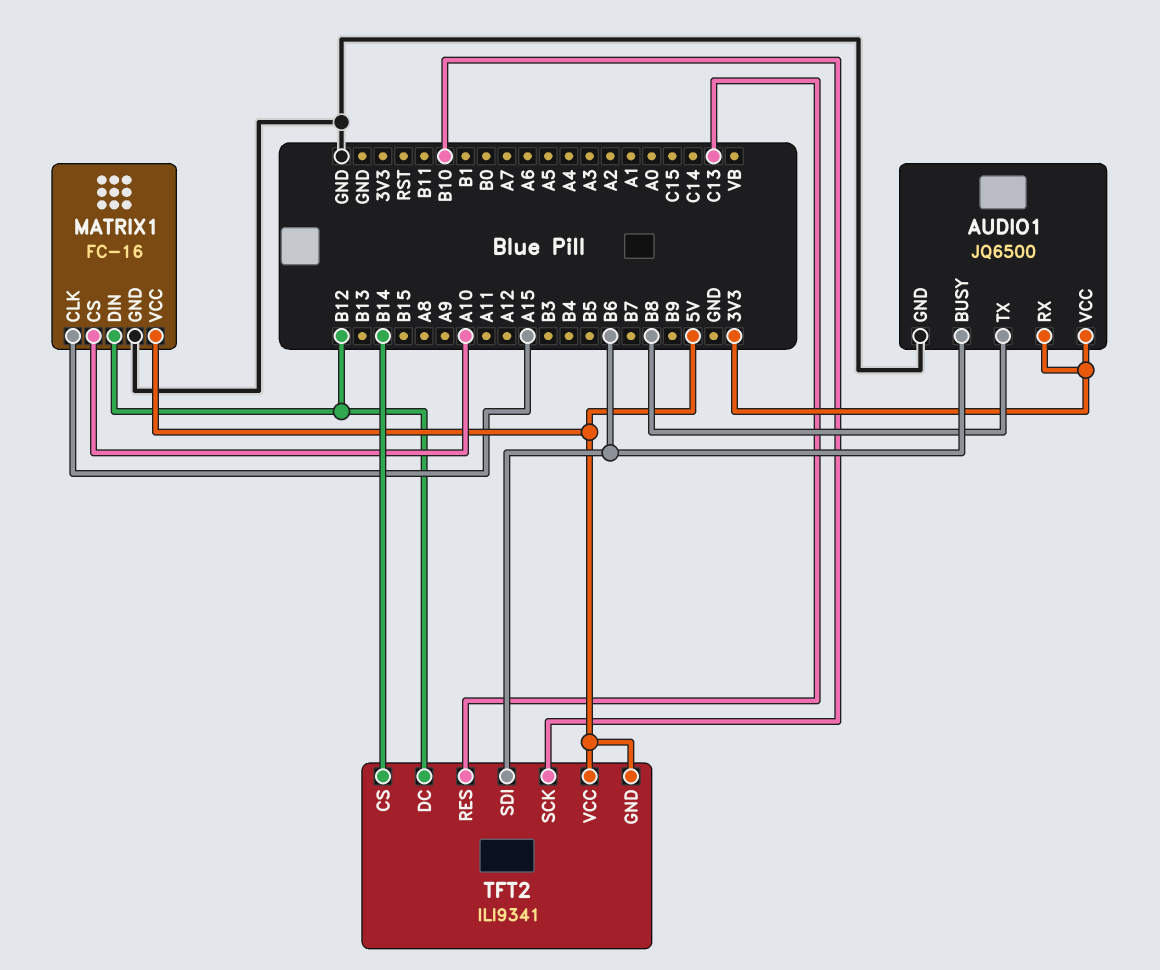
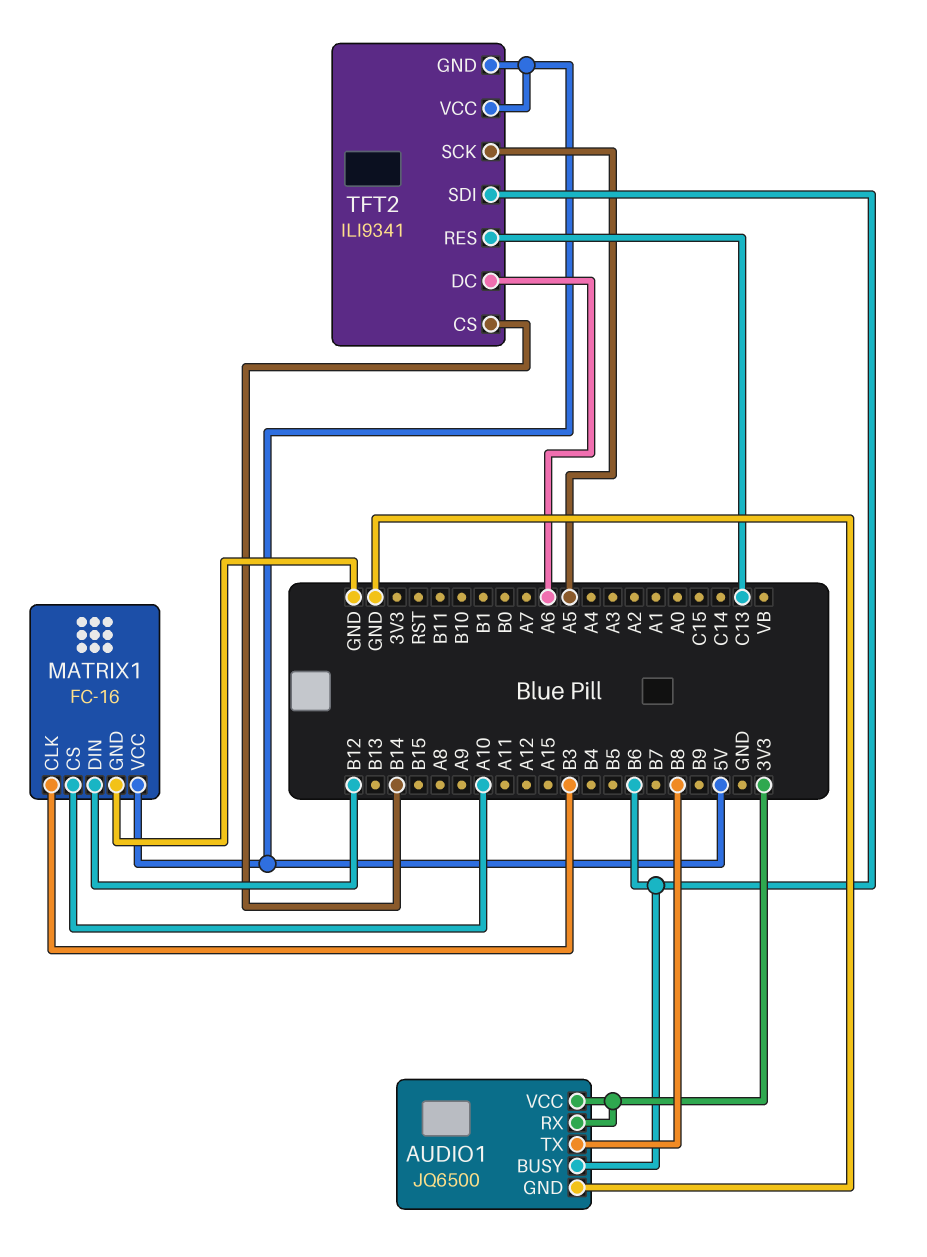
MATRIX1 pin CLK: A15 -> B3
TFT2 pin DC: B12 -> A6
TFT2 pin SCK: B10 -> A5

